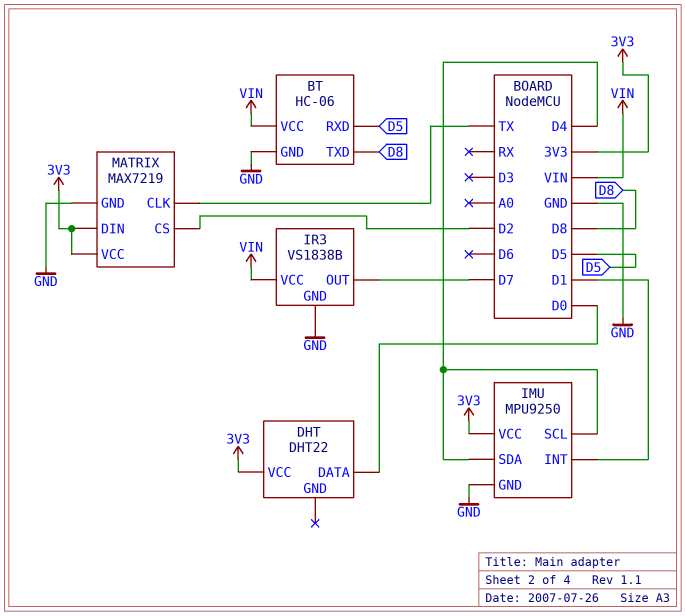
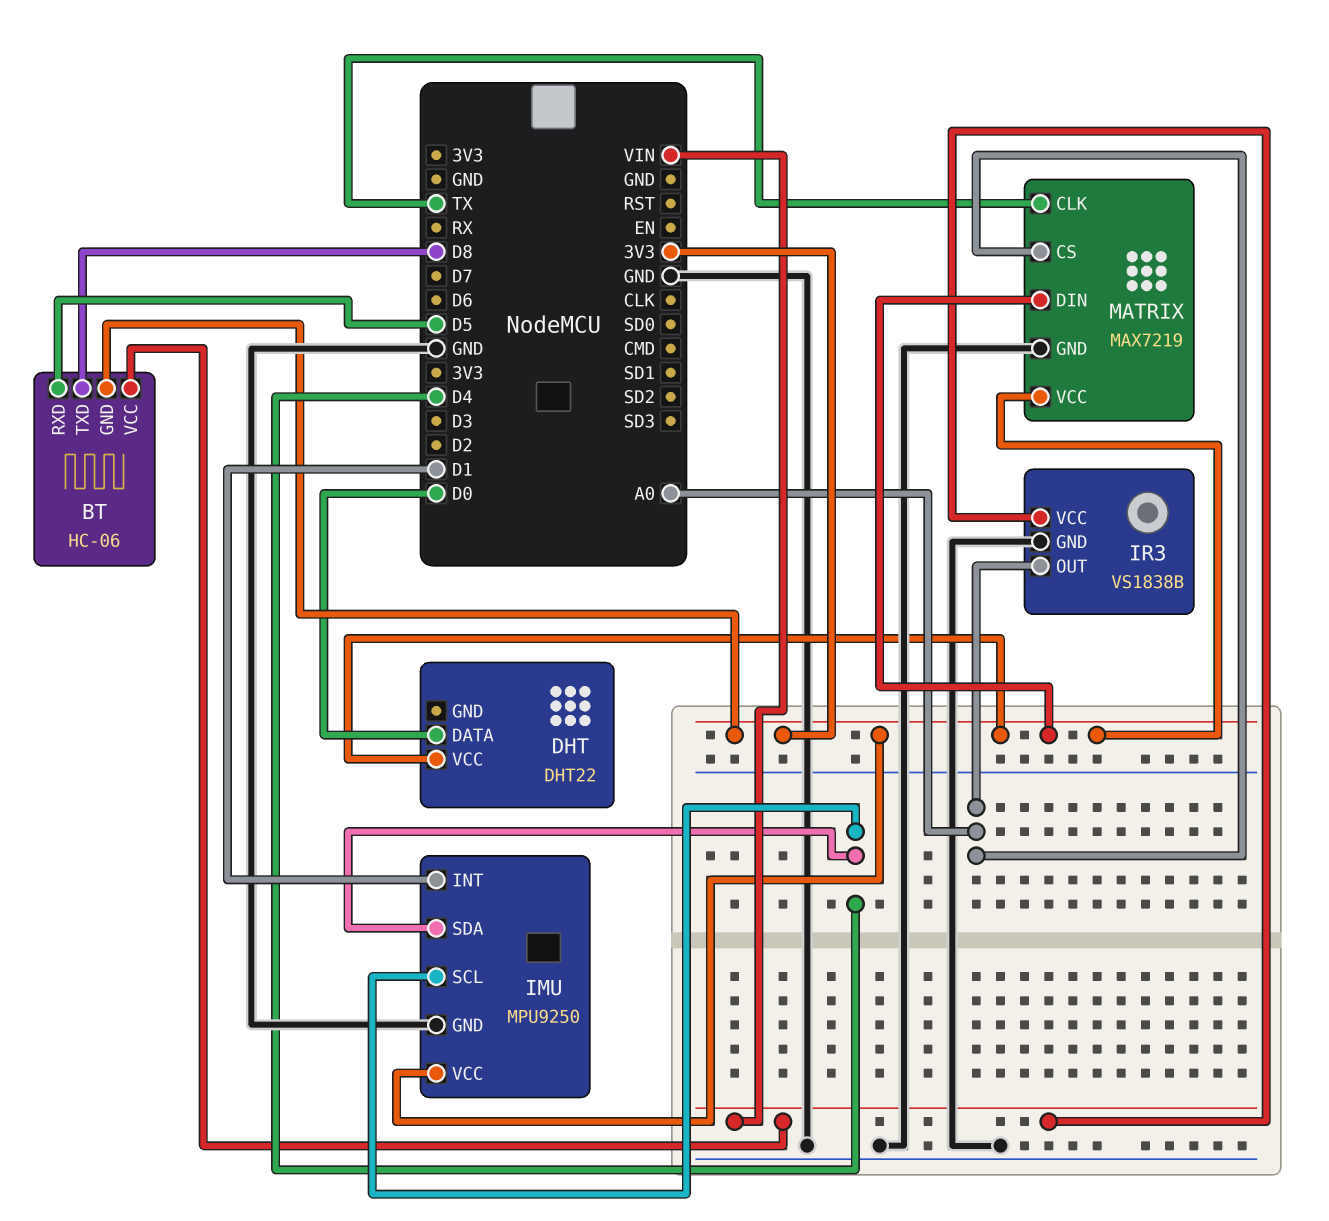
BT pin GND: GND -> 3V3
IR3 pin OUT: D7 -> A0
MATRIX pin CS: D2 -> A0

